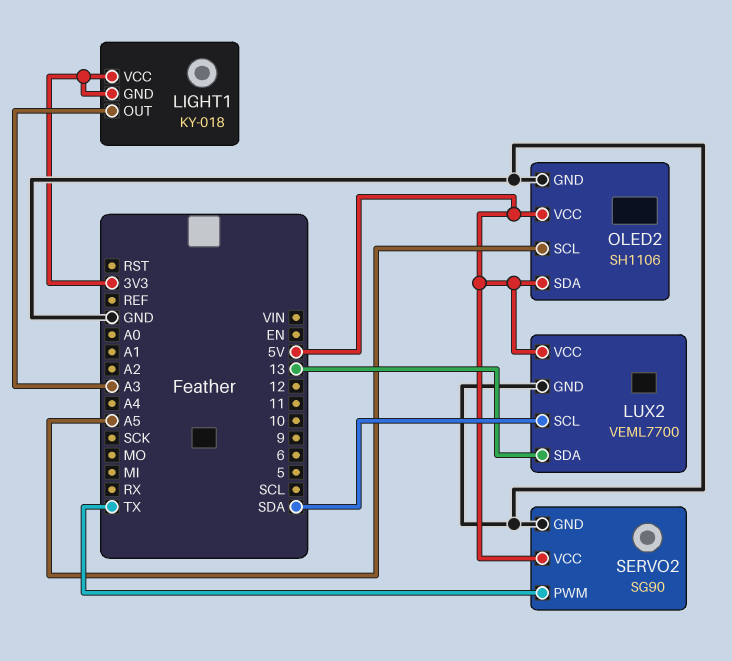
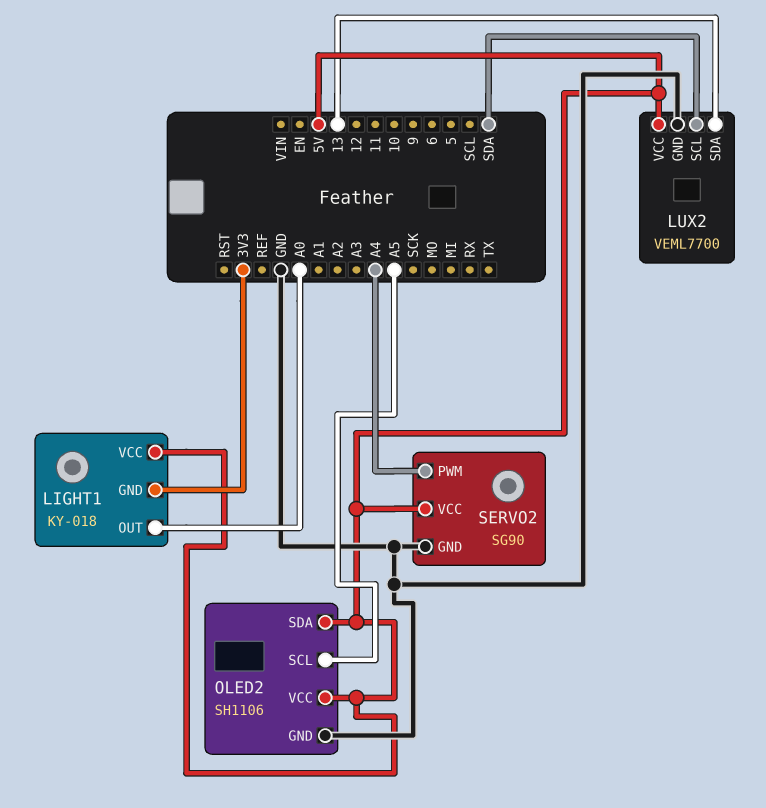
LIGHT1 pin OUT: A3 -> A0
LIGHT1 pin VCC: 3V3 -> 5V
SERVO2 pin PWM: TX -> A4

